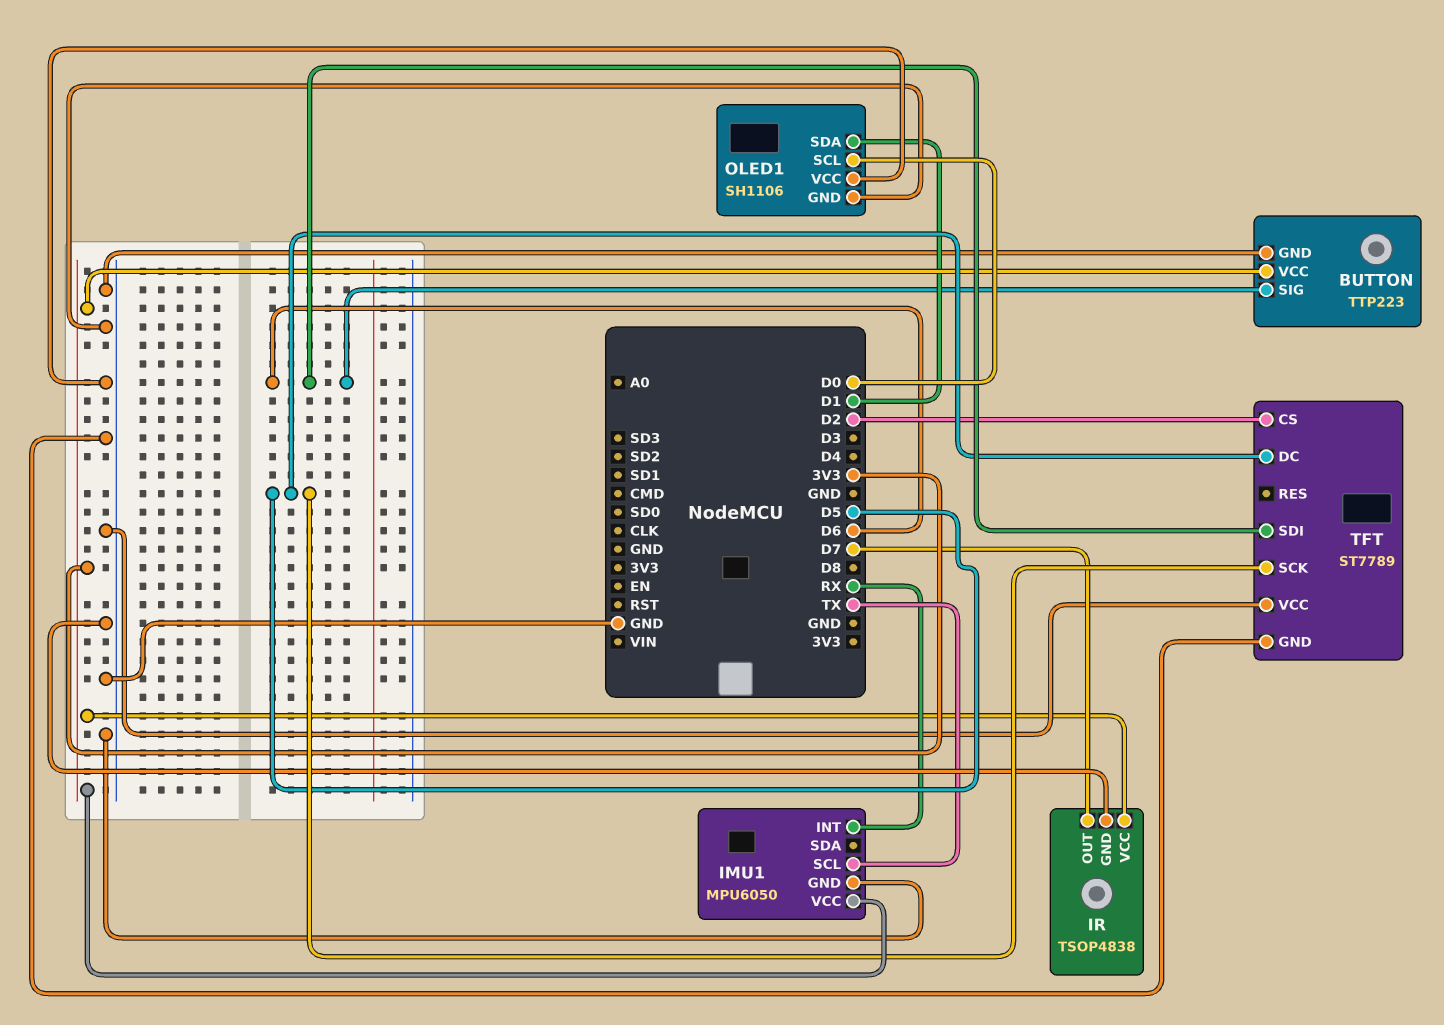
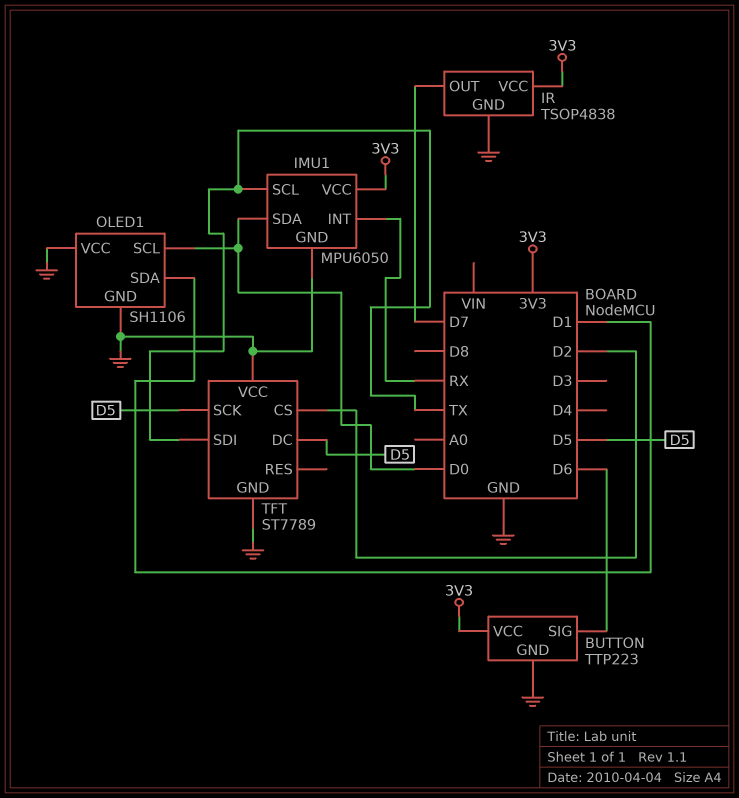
IMU1 pin SDA: none -> D0
TFT pin SDI: D6 -> TX

